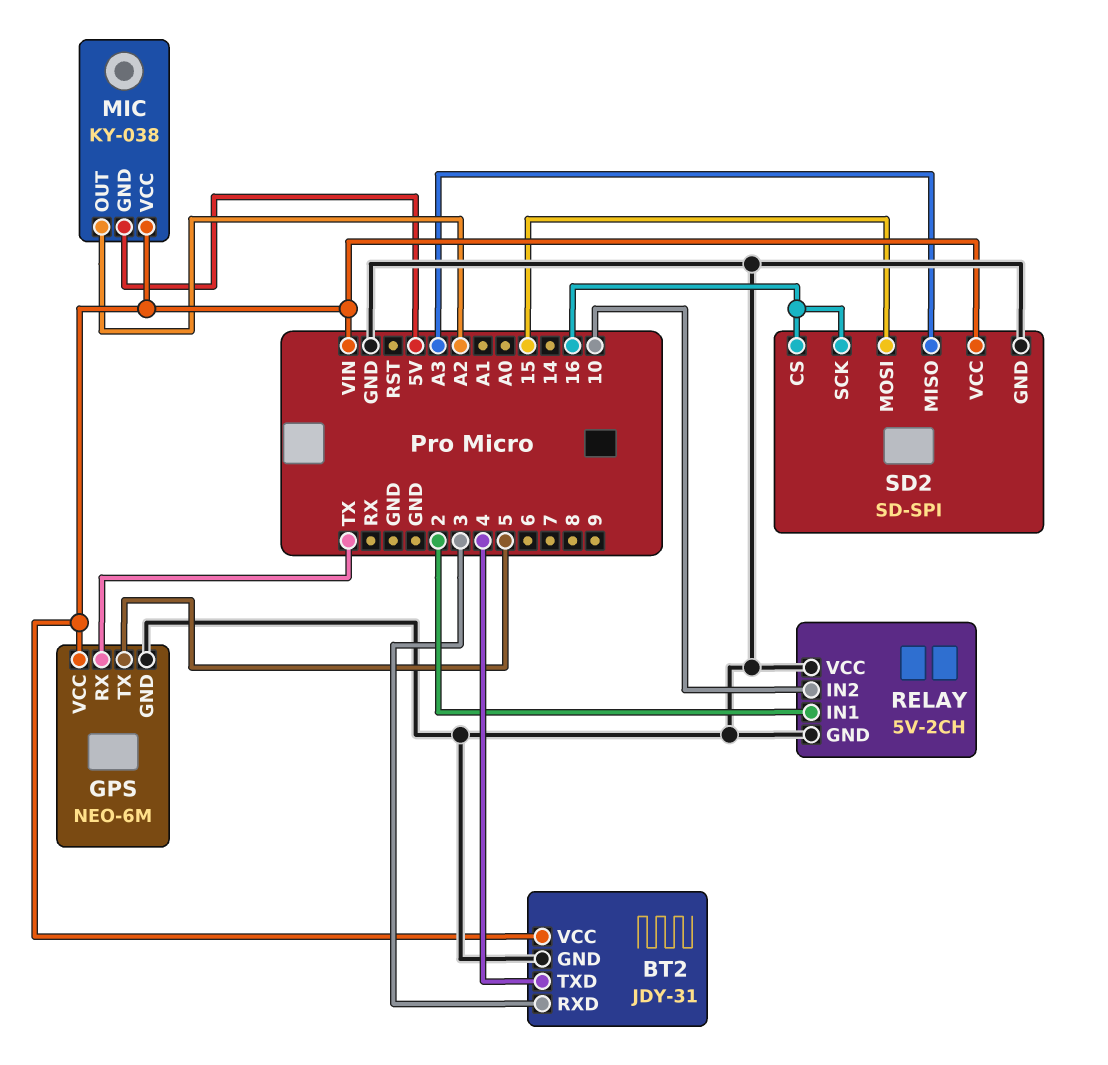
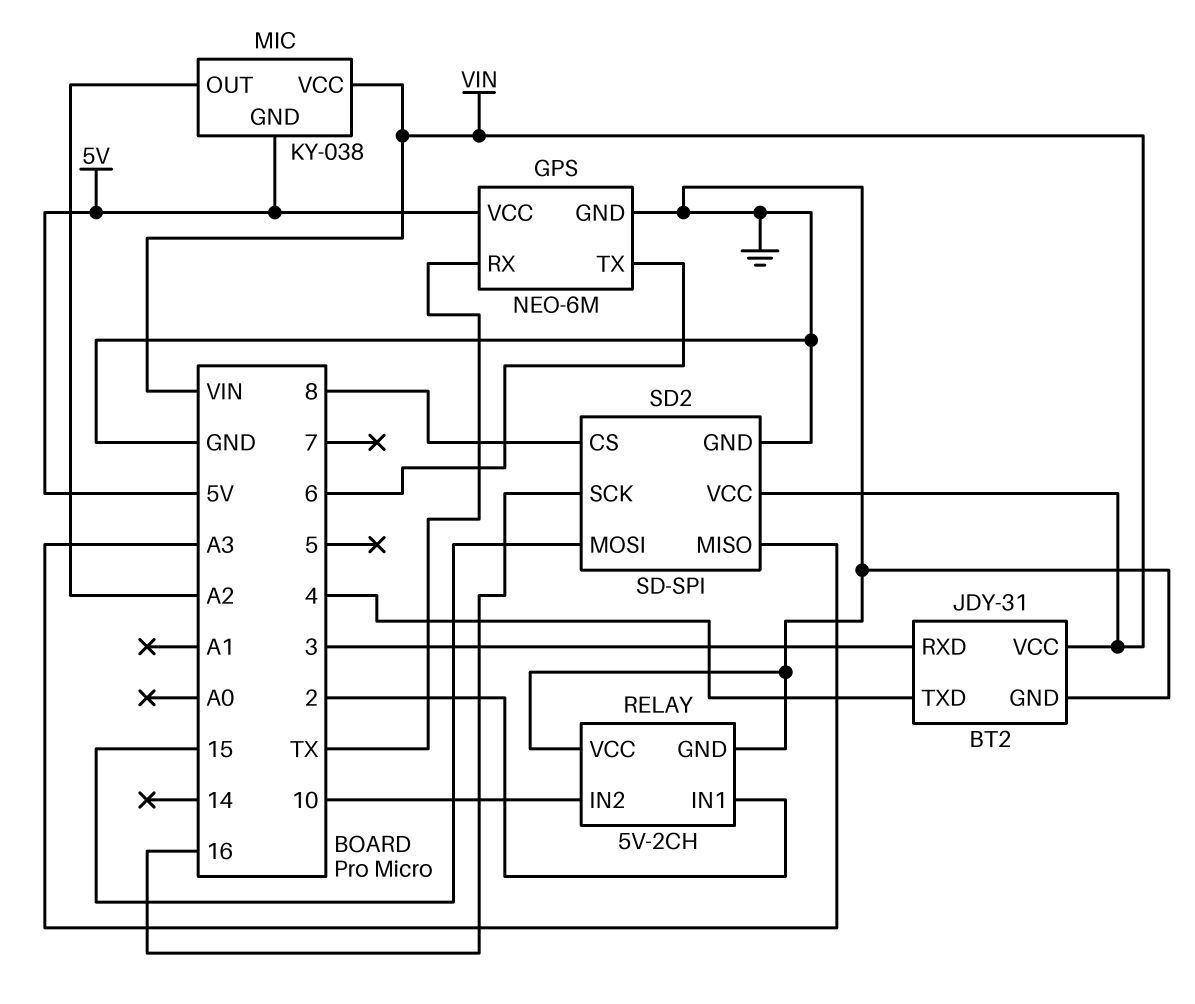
GPS pin TX: 5 -> 6
GPS pin VCC: VIN -> 5V
SD2 pin CS: 16 -> 8

